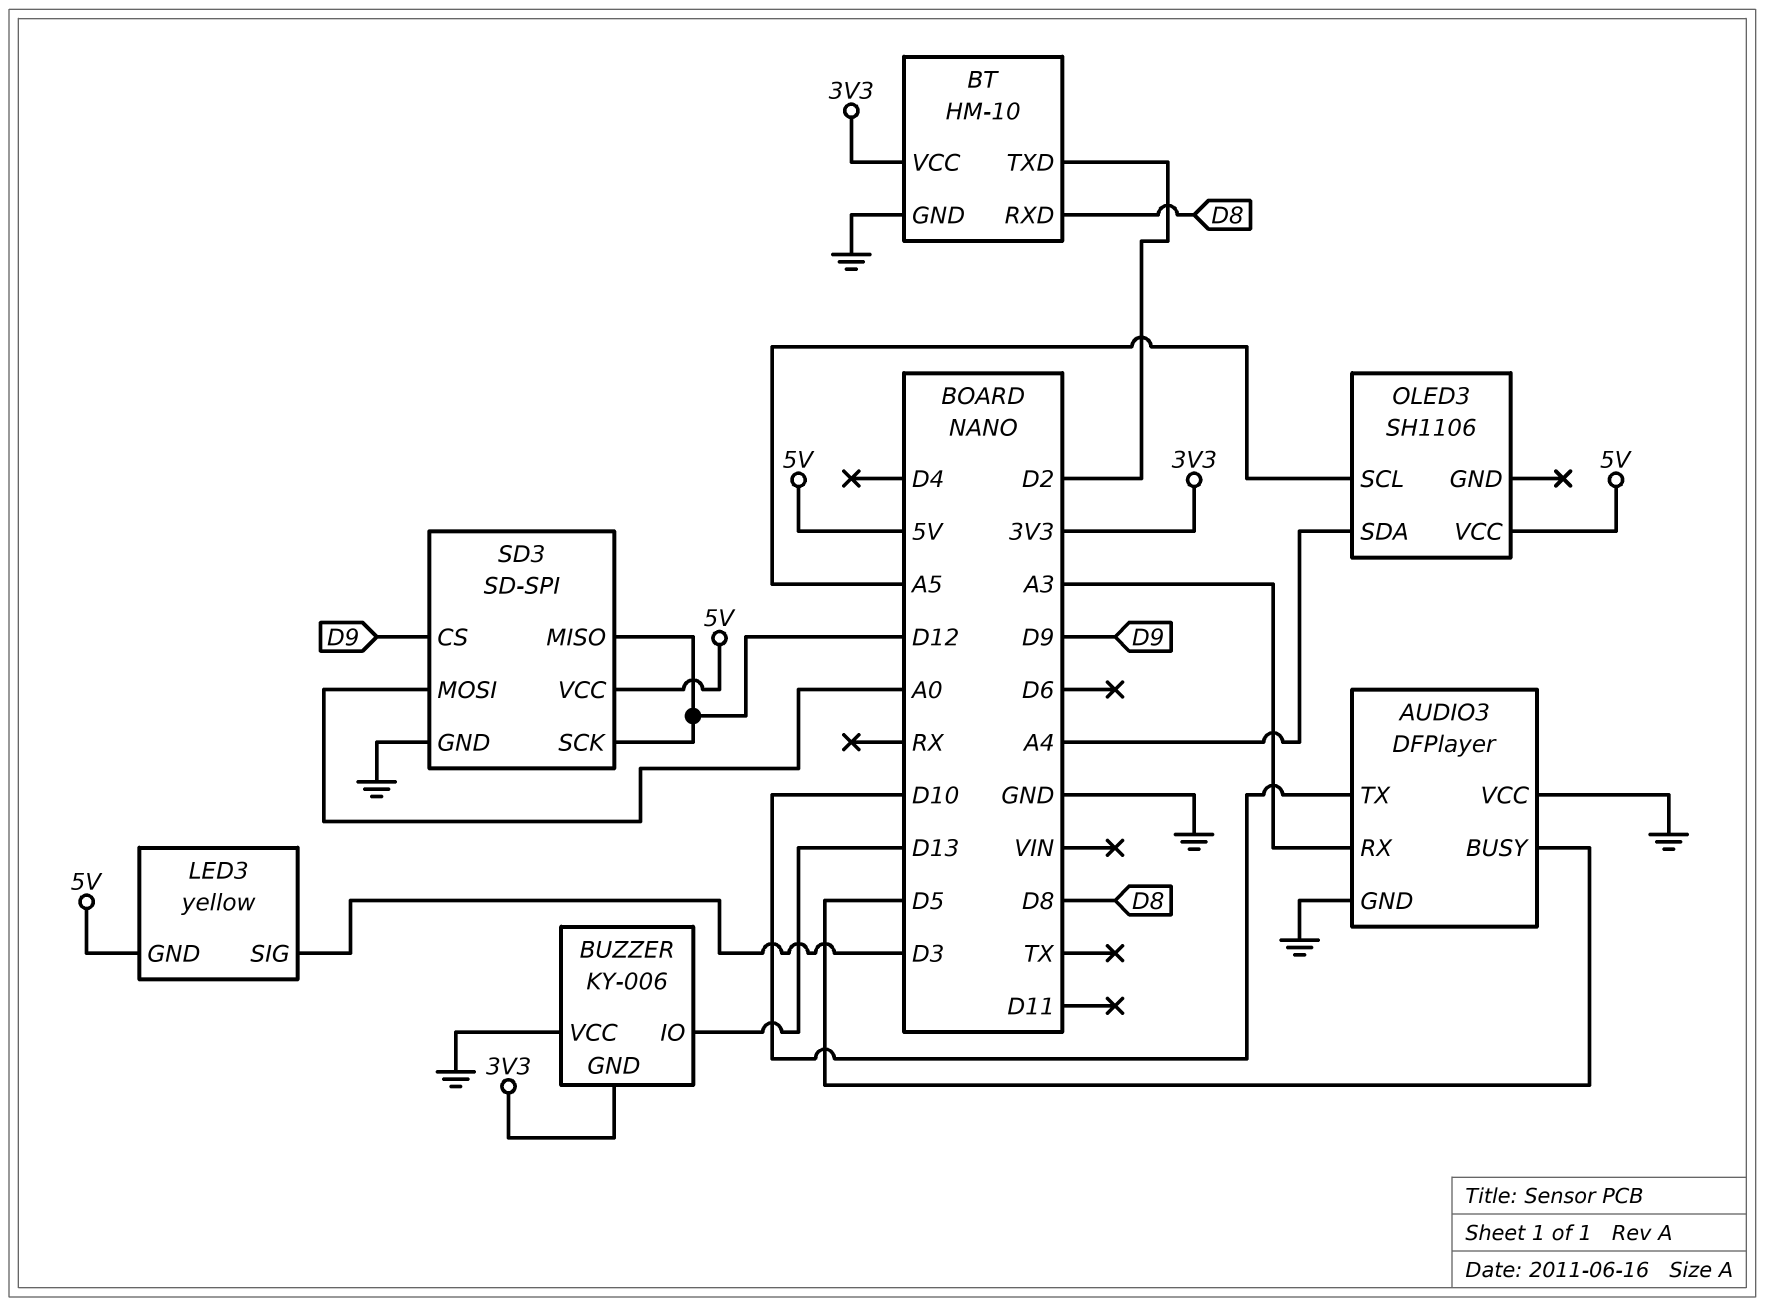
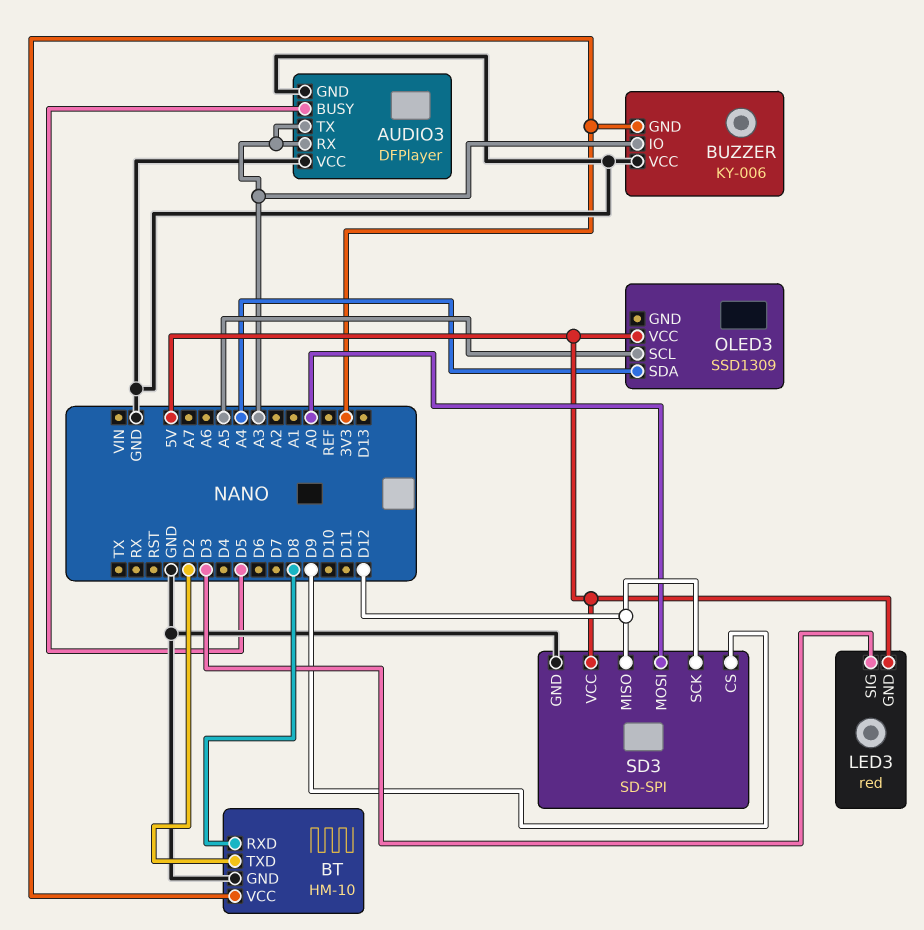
AUDIO3 pin TX: D10 -> A3
BUZZER pin IO: D13 -> A3
LED3: yellow -> red
OLED3: SH1106 -> SSD1309

